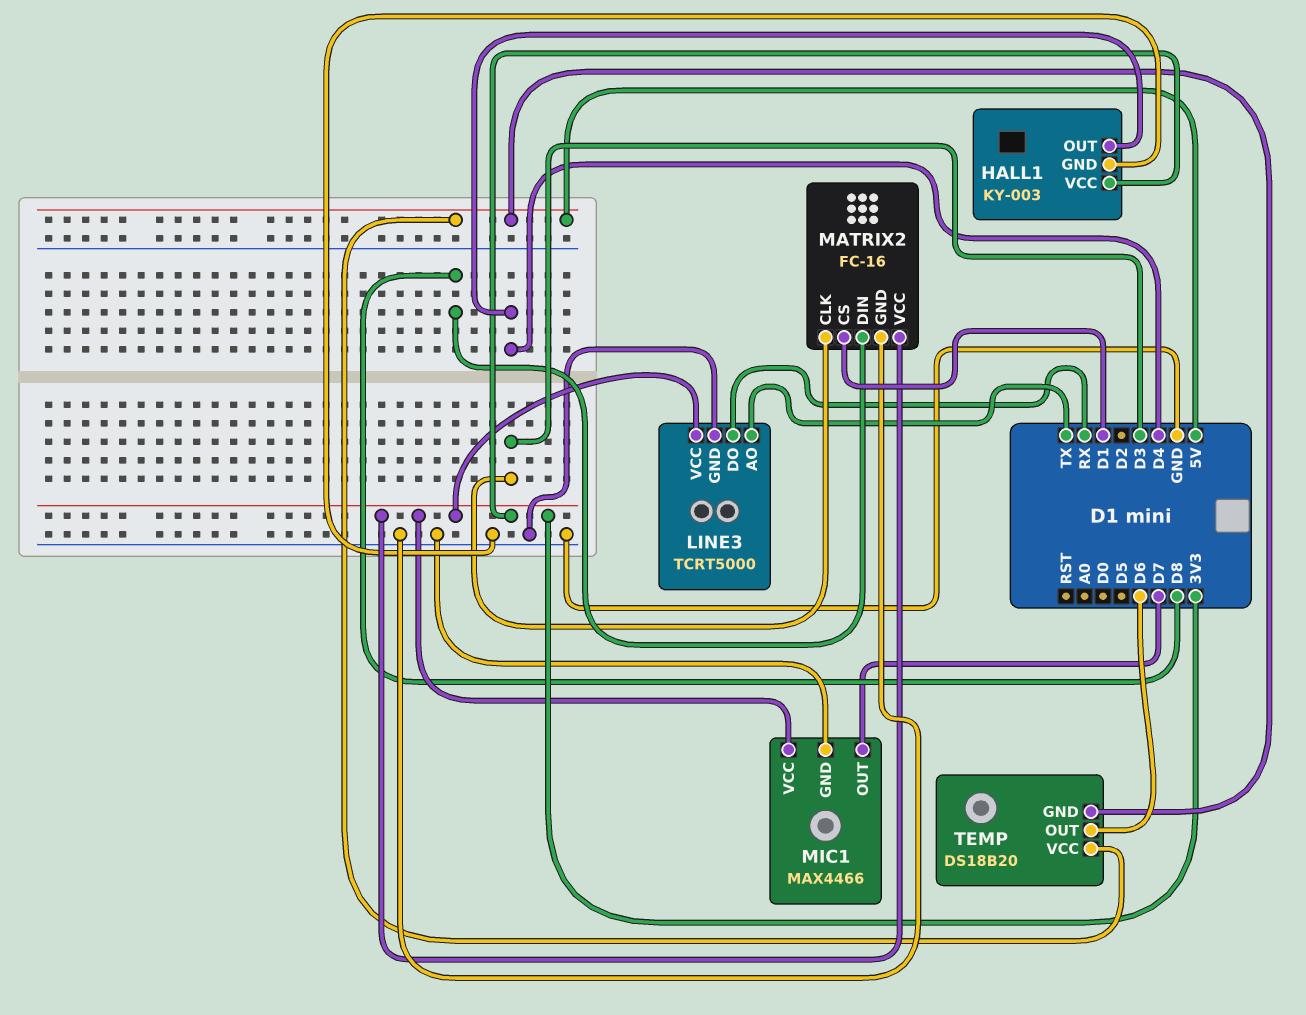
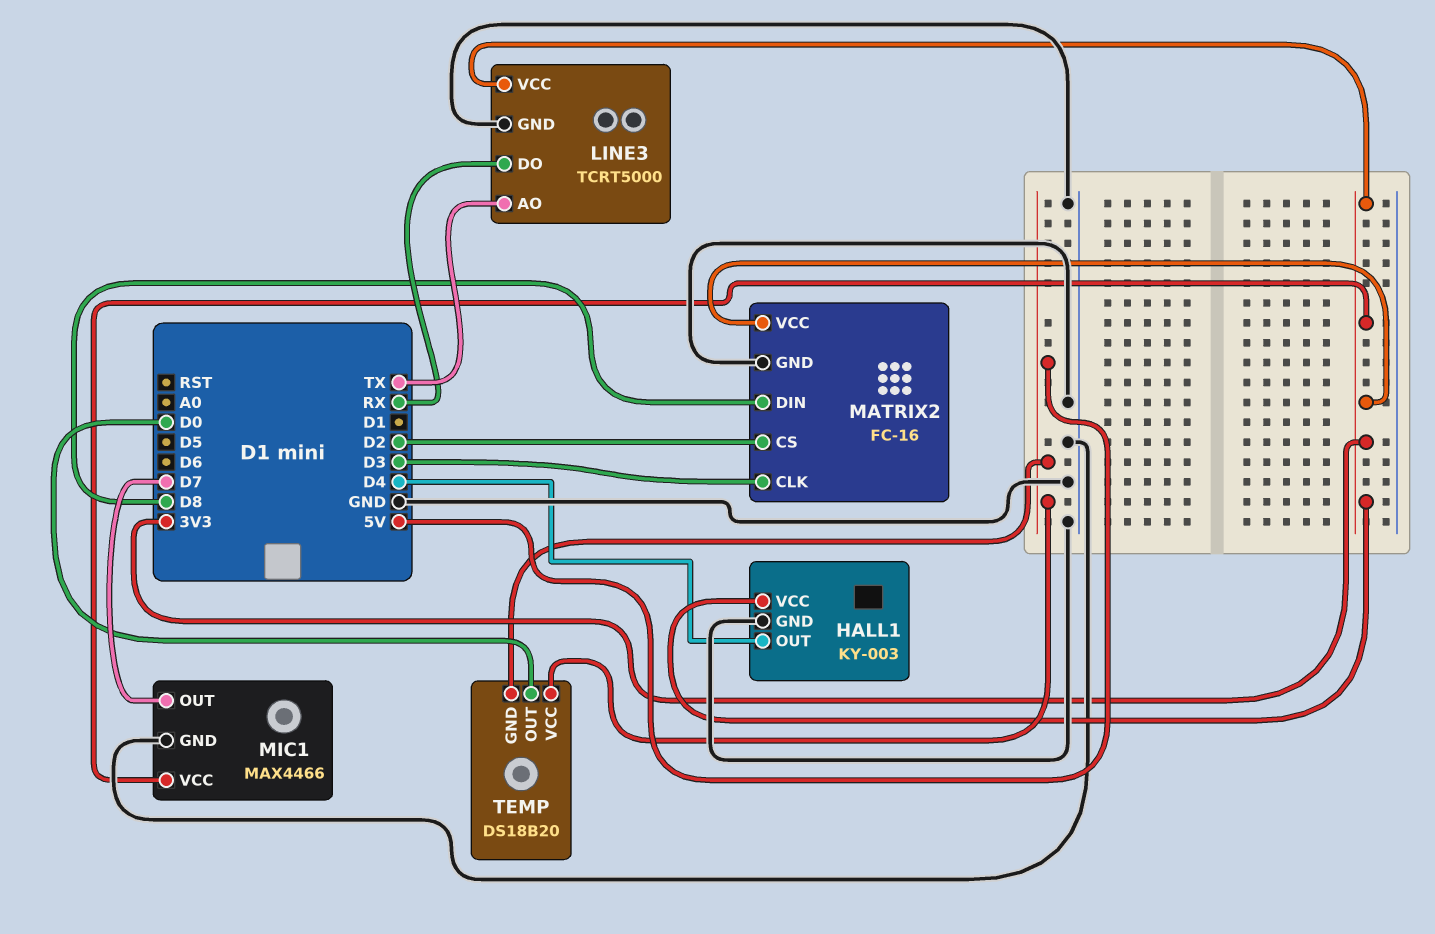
MATRIX2 pin CS: D1 -> D2
TEMP pin OUT: D6 -> D0

